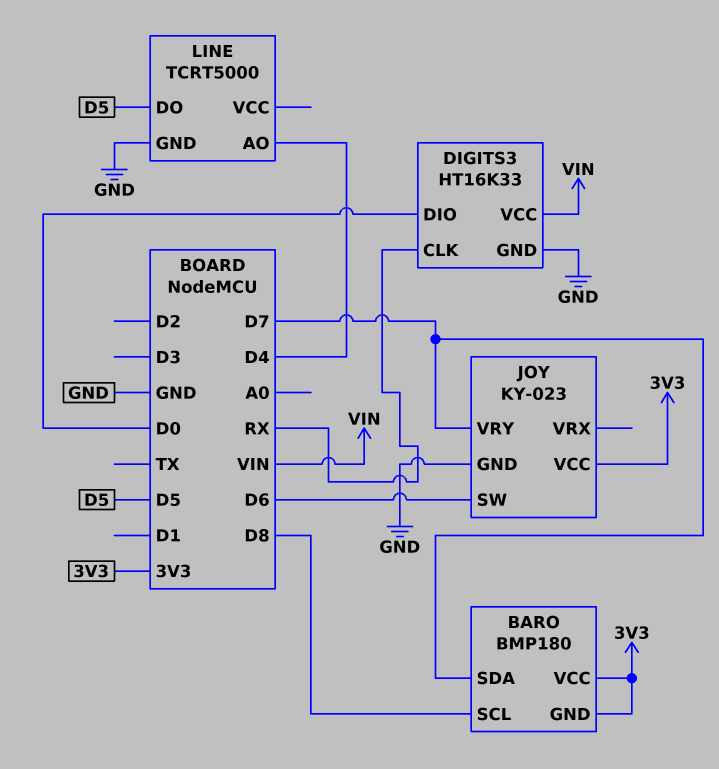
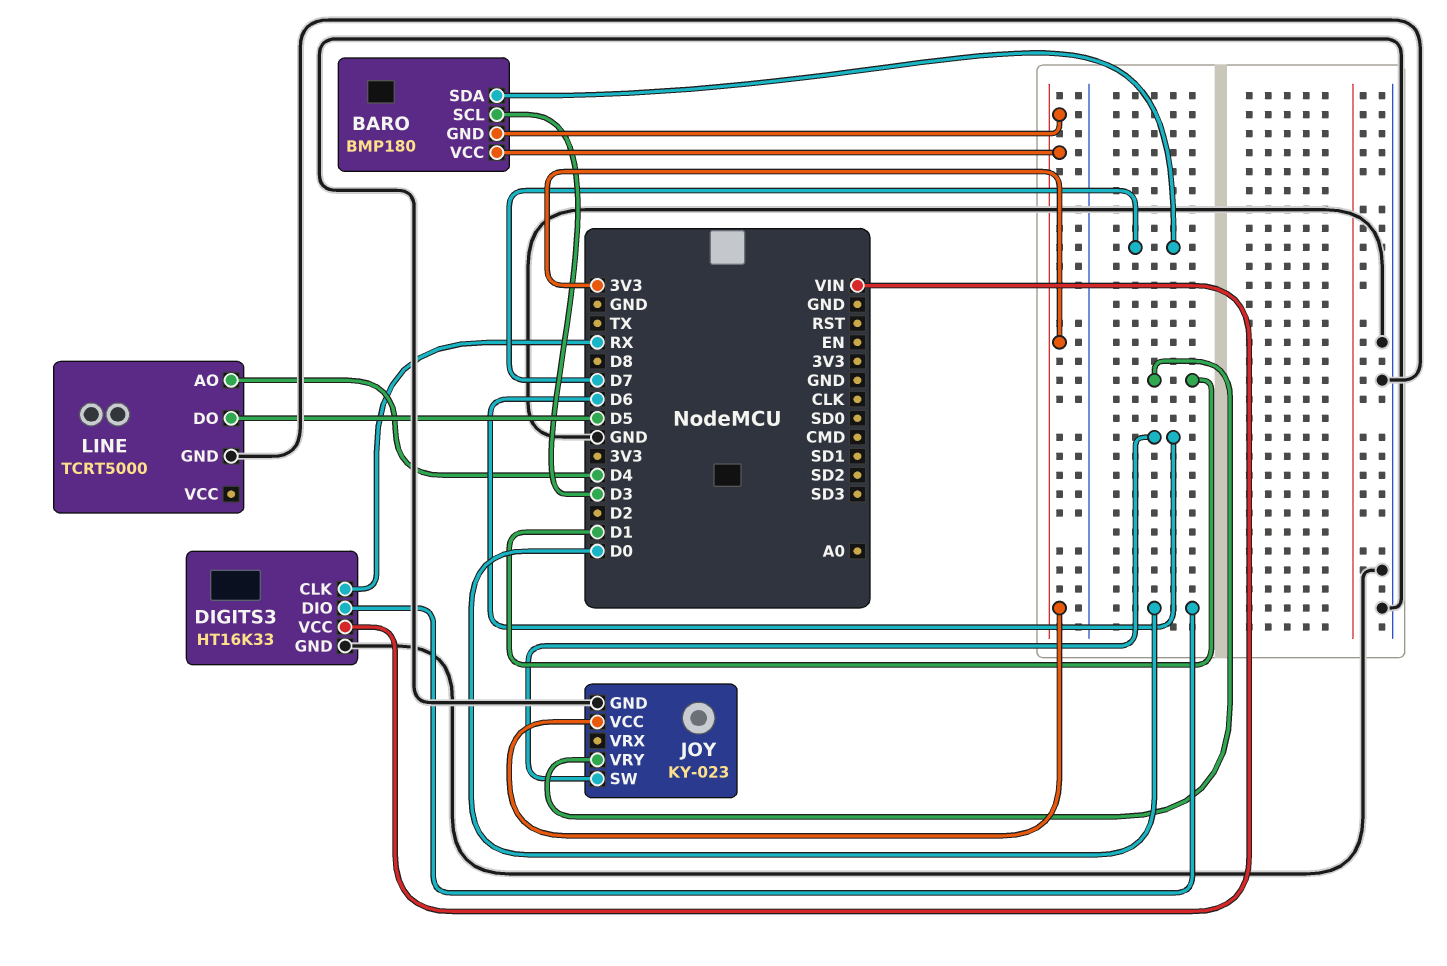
BARO pin SCL: D8 -> D3
JOY pin VRY: D7 -> D1

